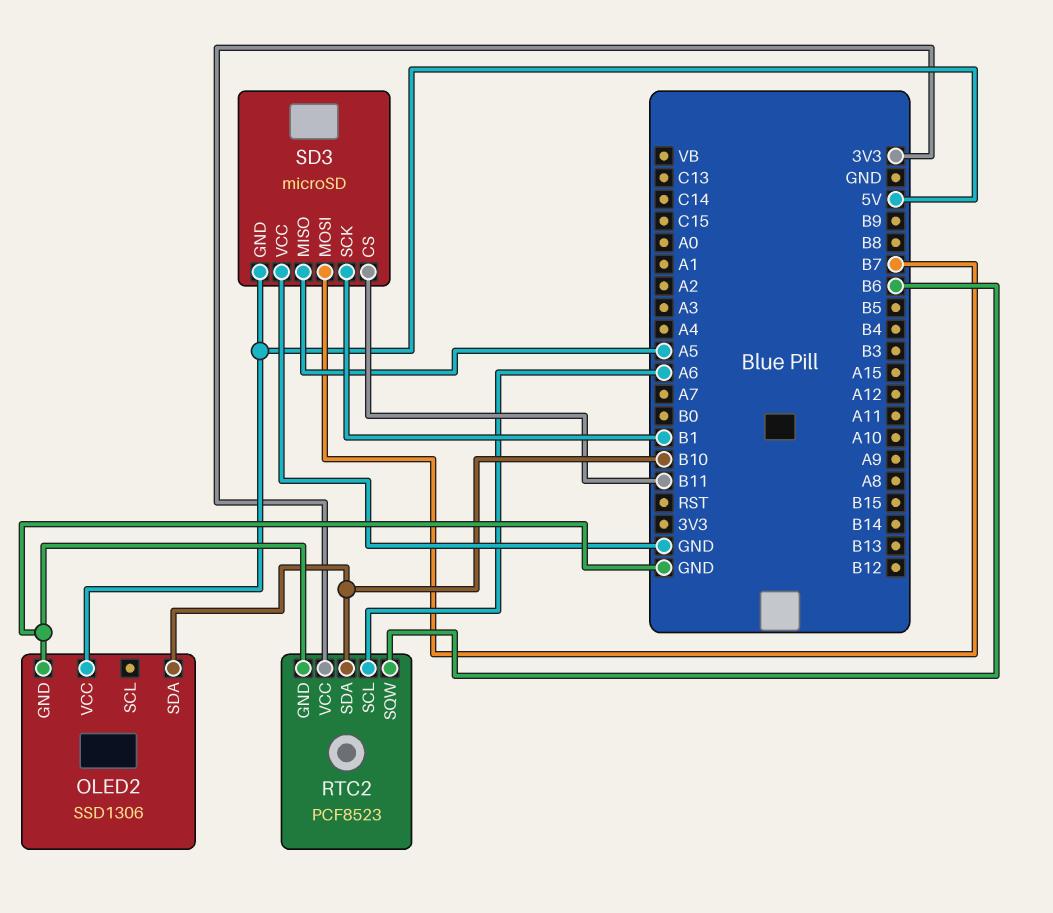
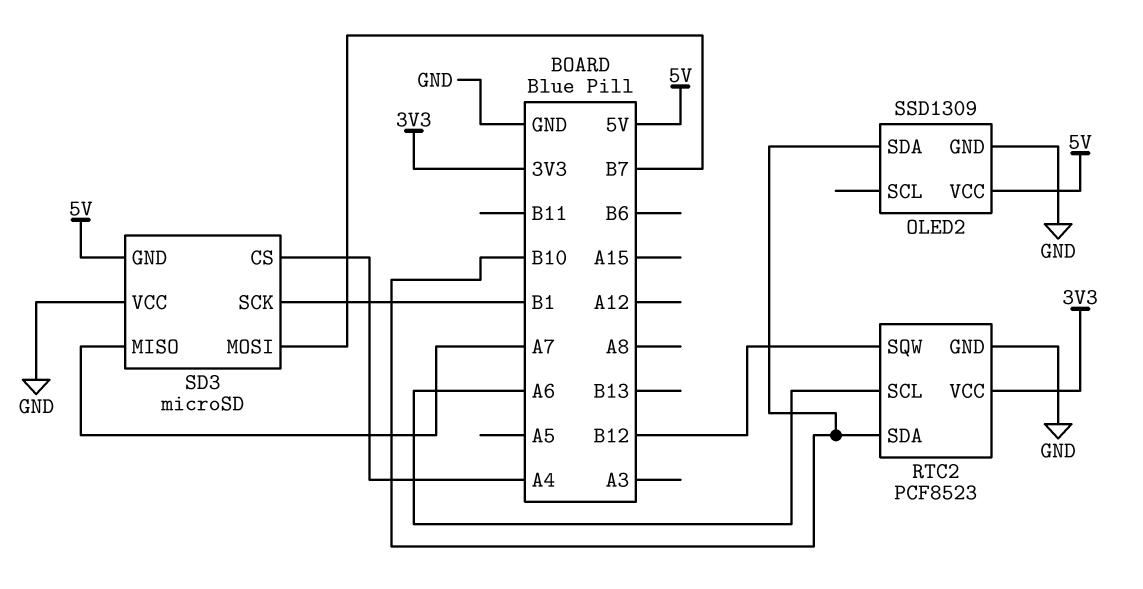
OLED2: SSD1306 -> SSD1309
RTC2 pin SQW: B6 -> B12
SD3 pin CS: B11 -> A4
SD3 pin MISO: A5 -> A7

